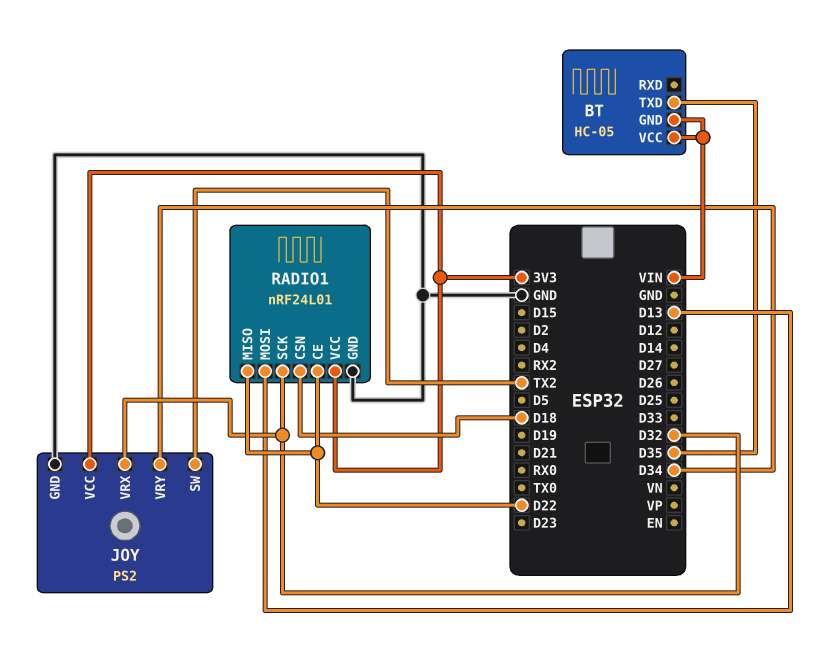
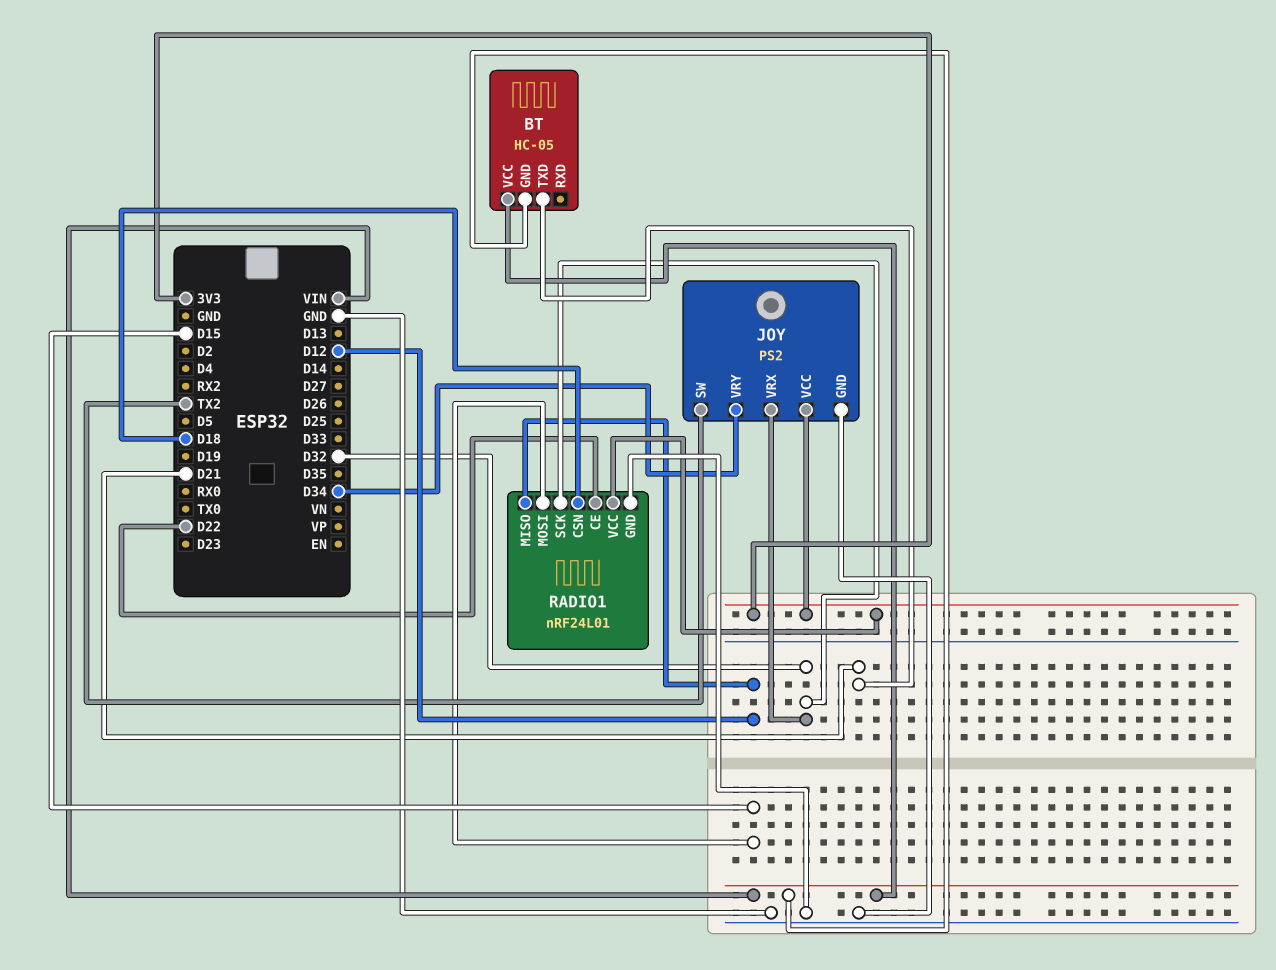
BT pin TXD: D35 -> D21
RADIO1 pin MISO: D22 -> D12
RADIO1 pin MOSI: D13 -> D15

